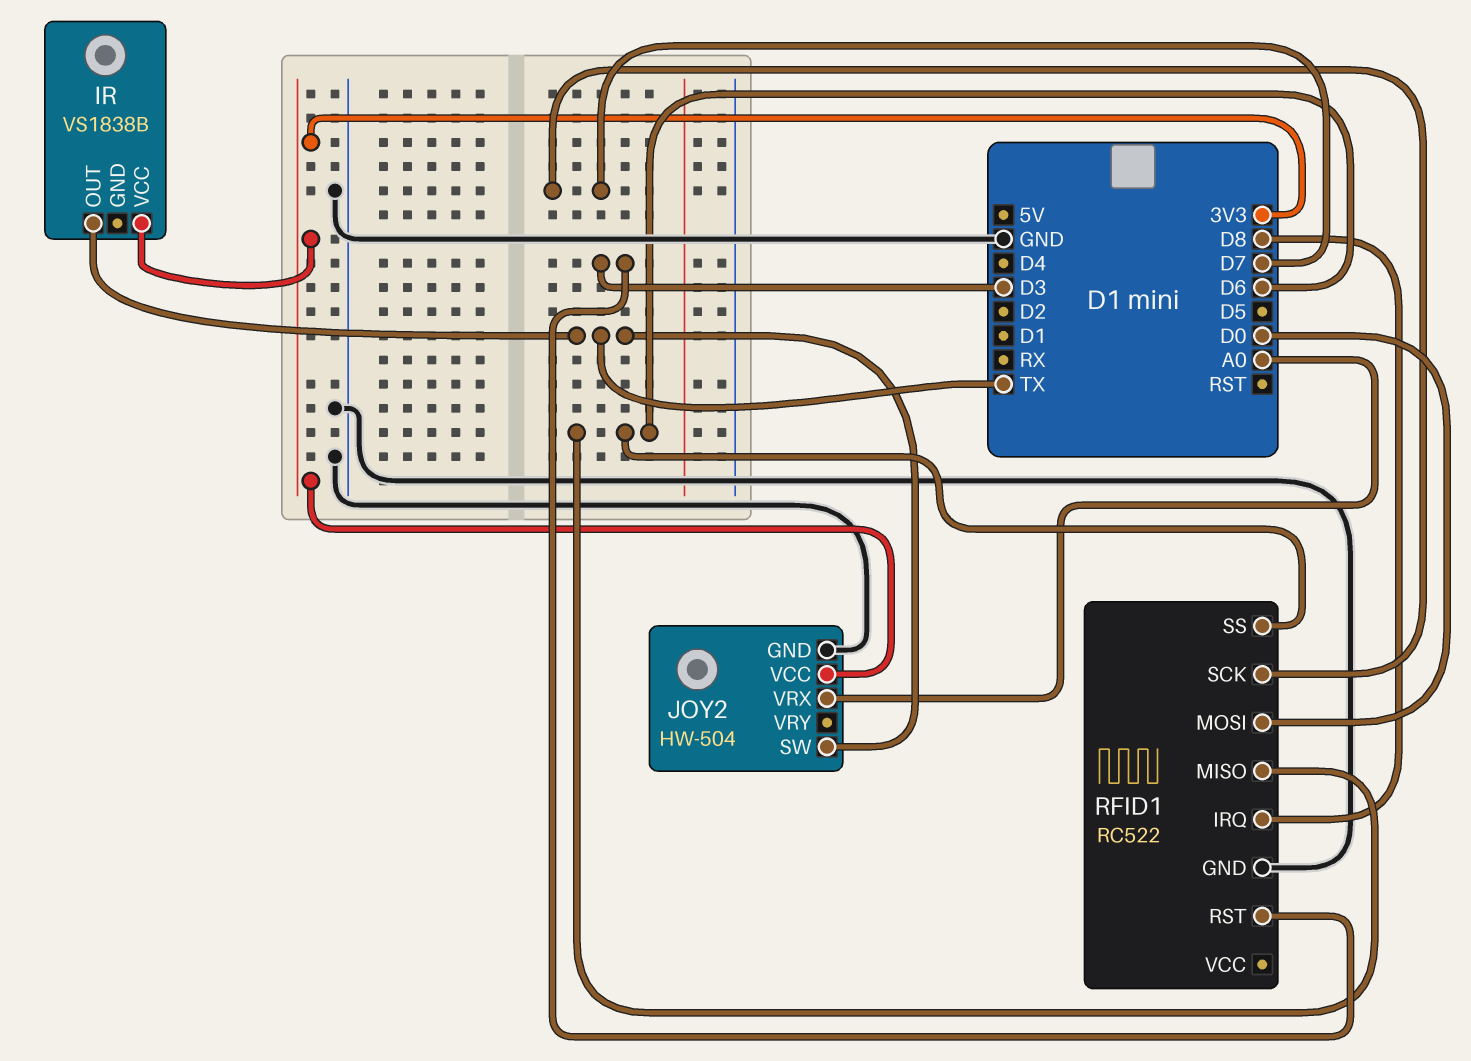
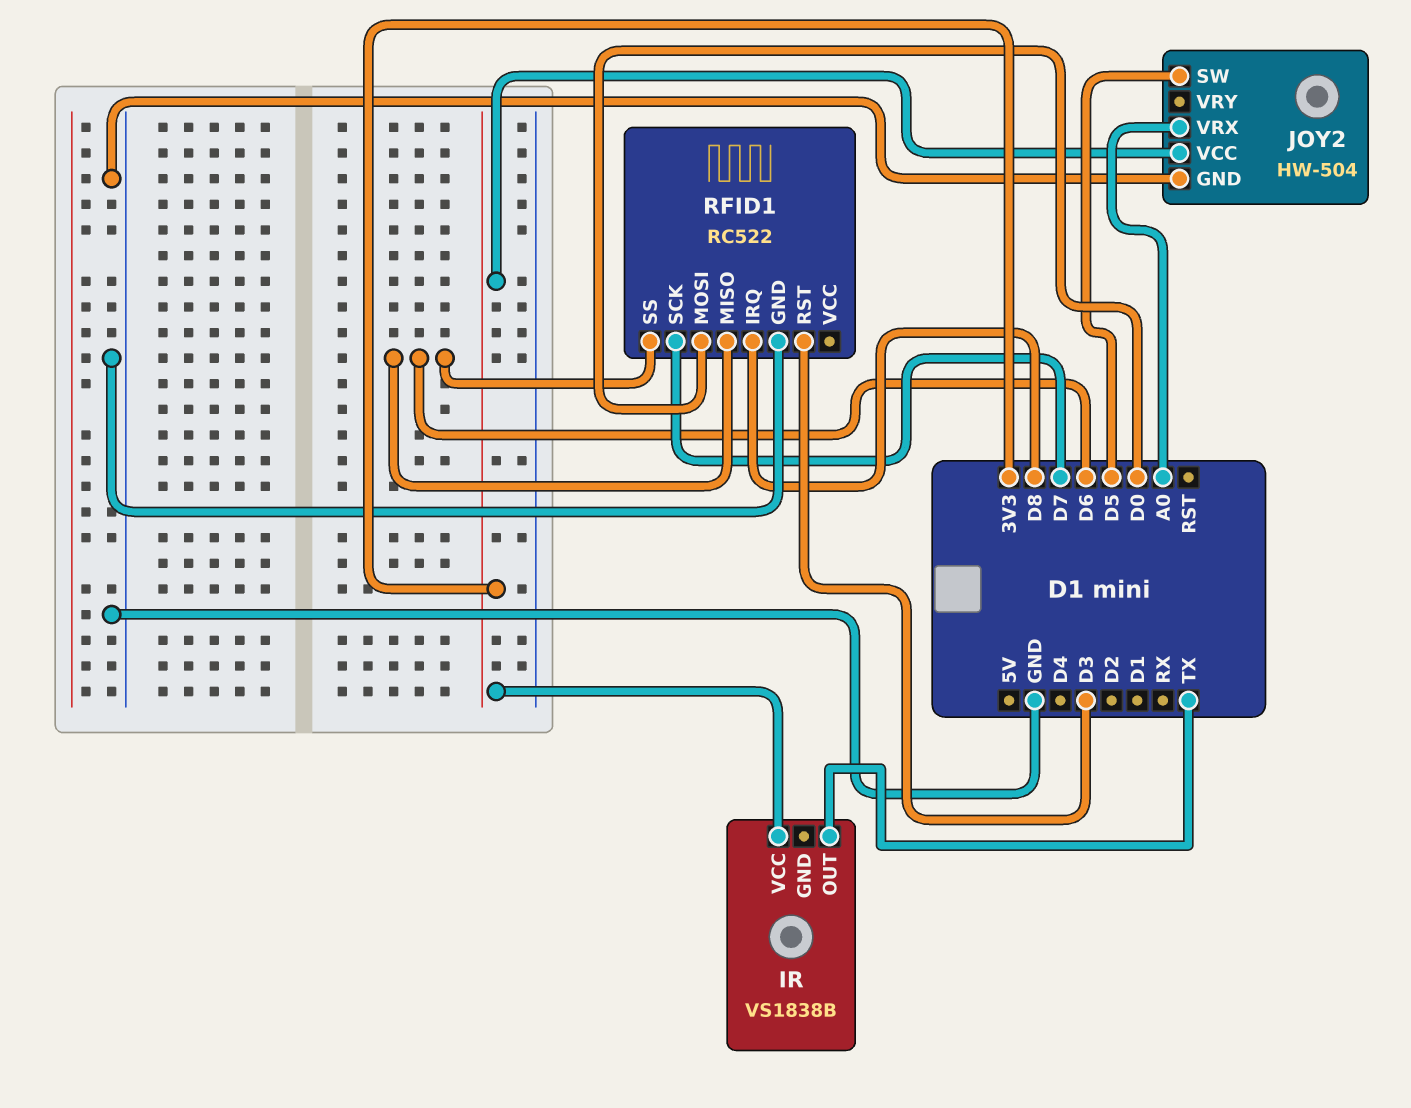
JOY2 pin SW: TX -> D5

